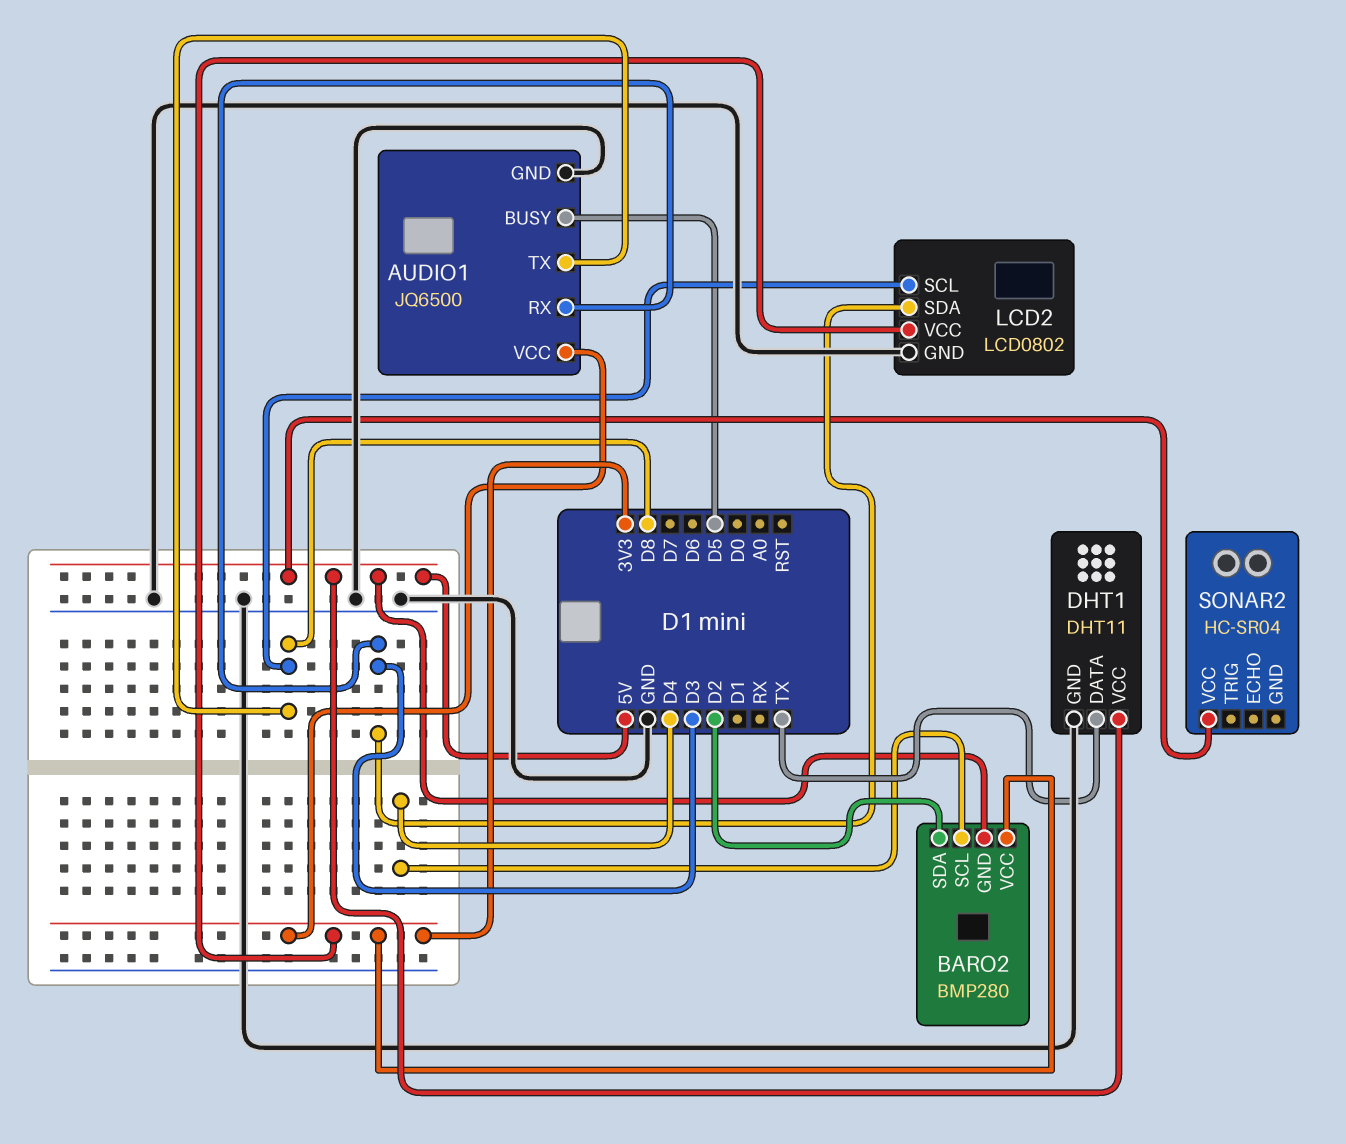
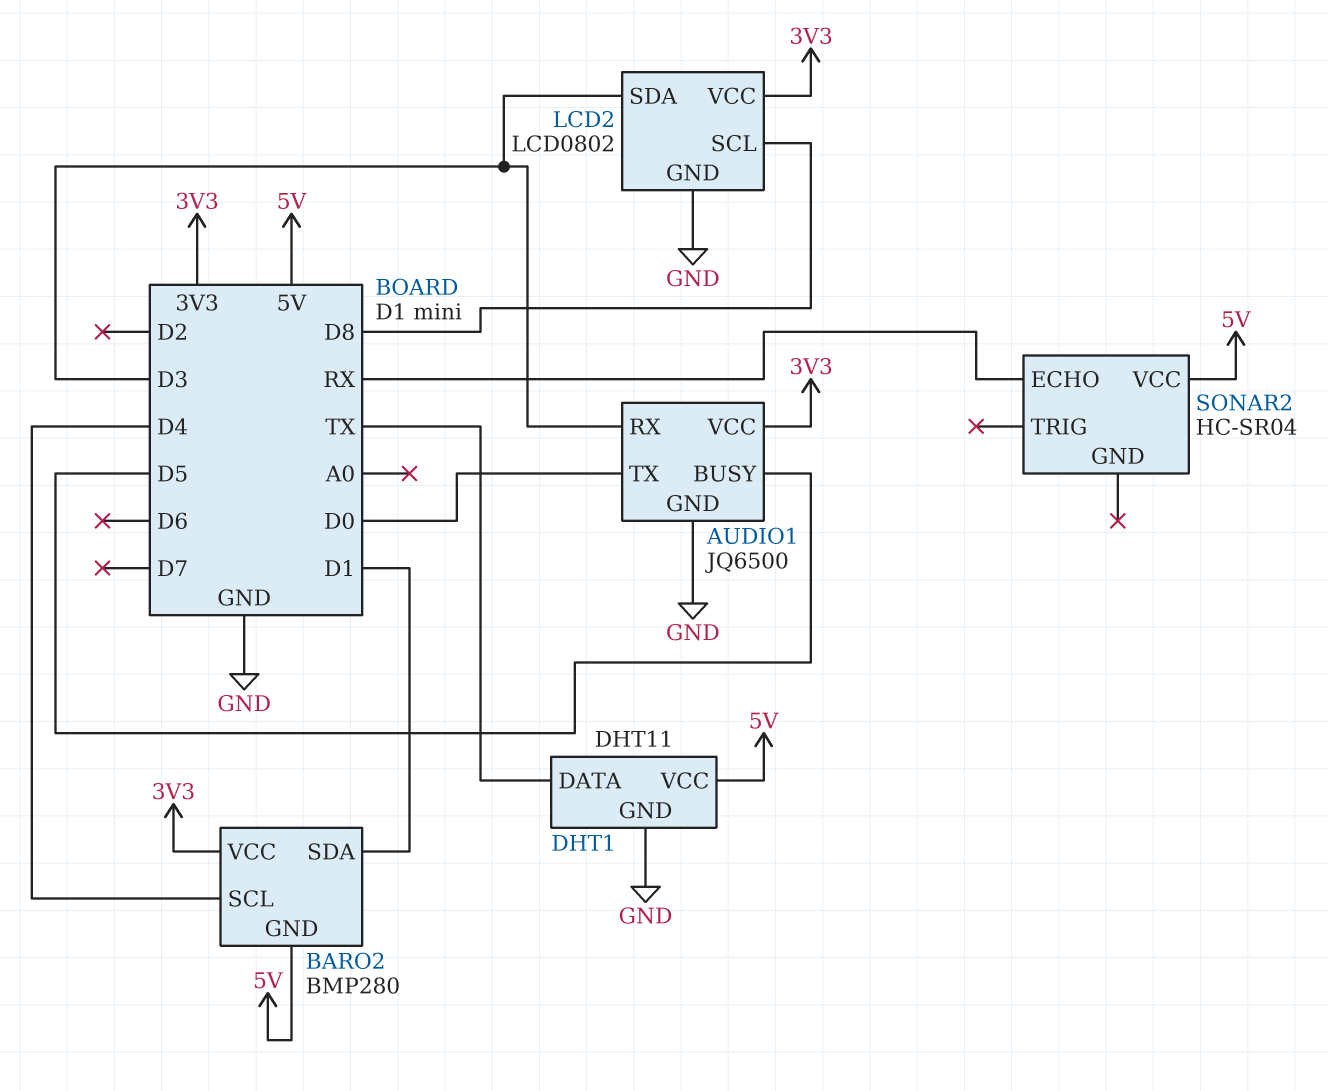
AUDIO1 pin TX: D8 -> D0
BARO2 pin SDA: D2 -> D1
SONAR2 pin ECHO: none -> RX

